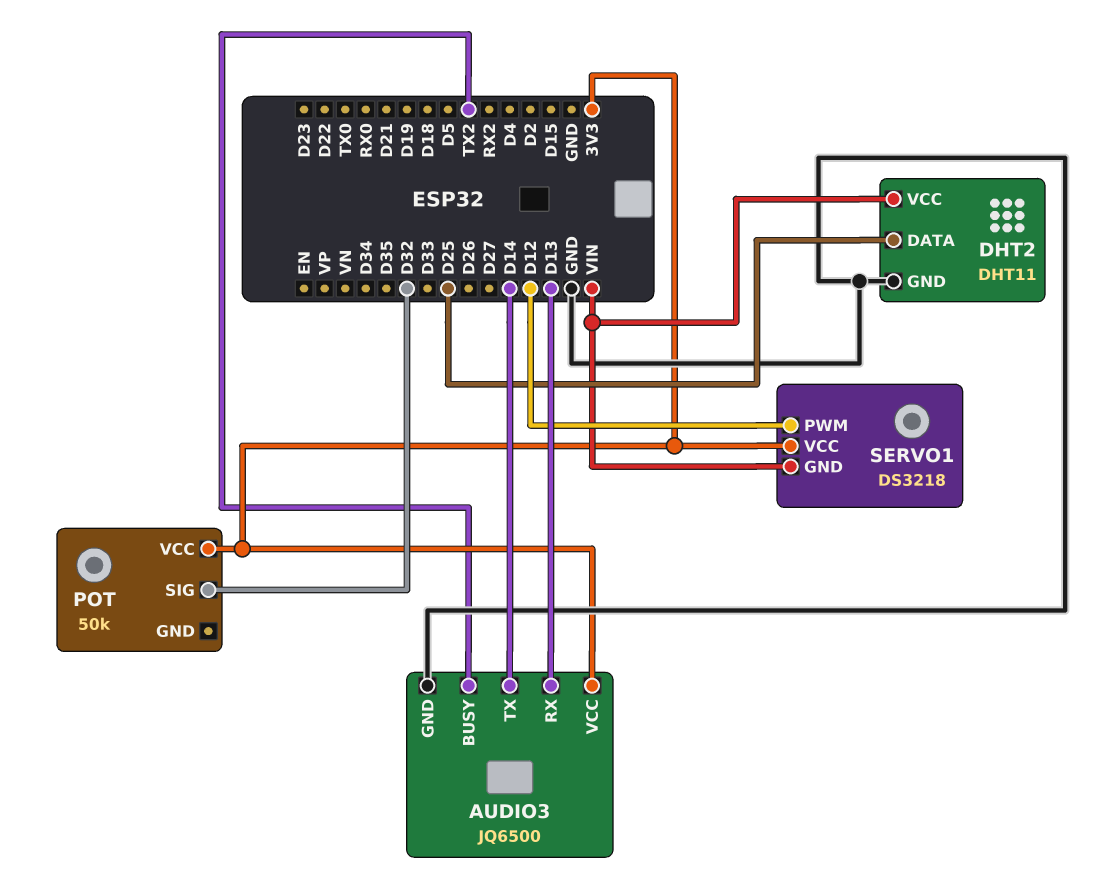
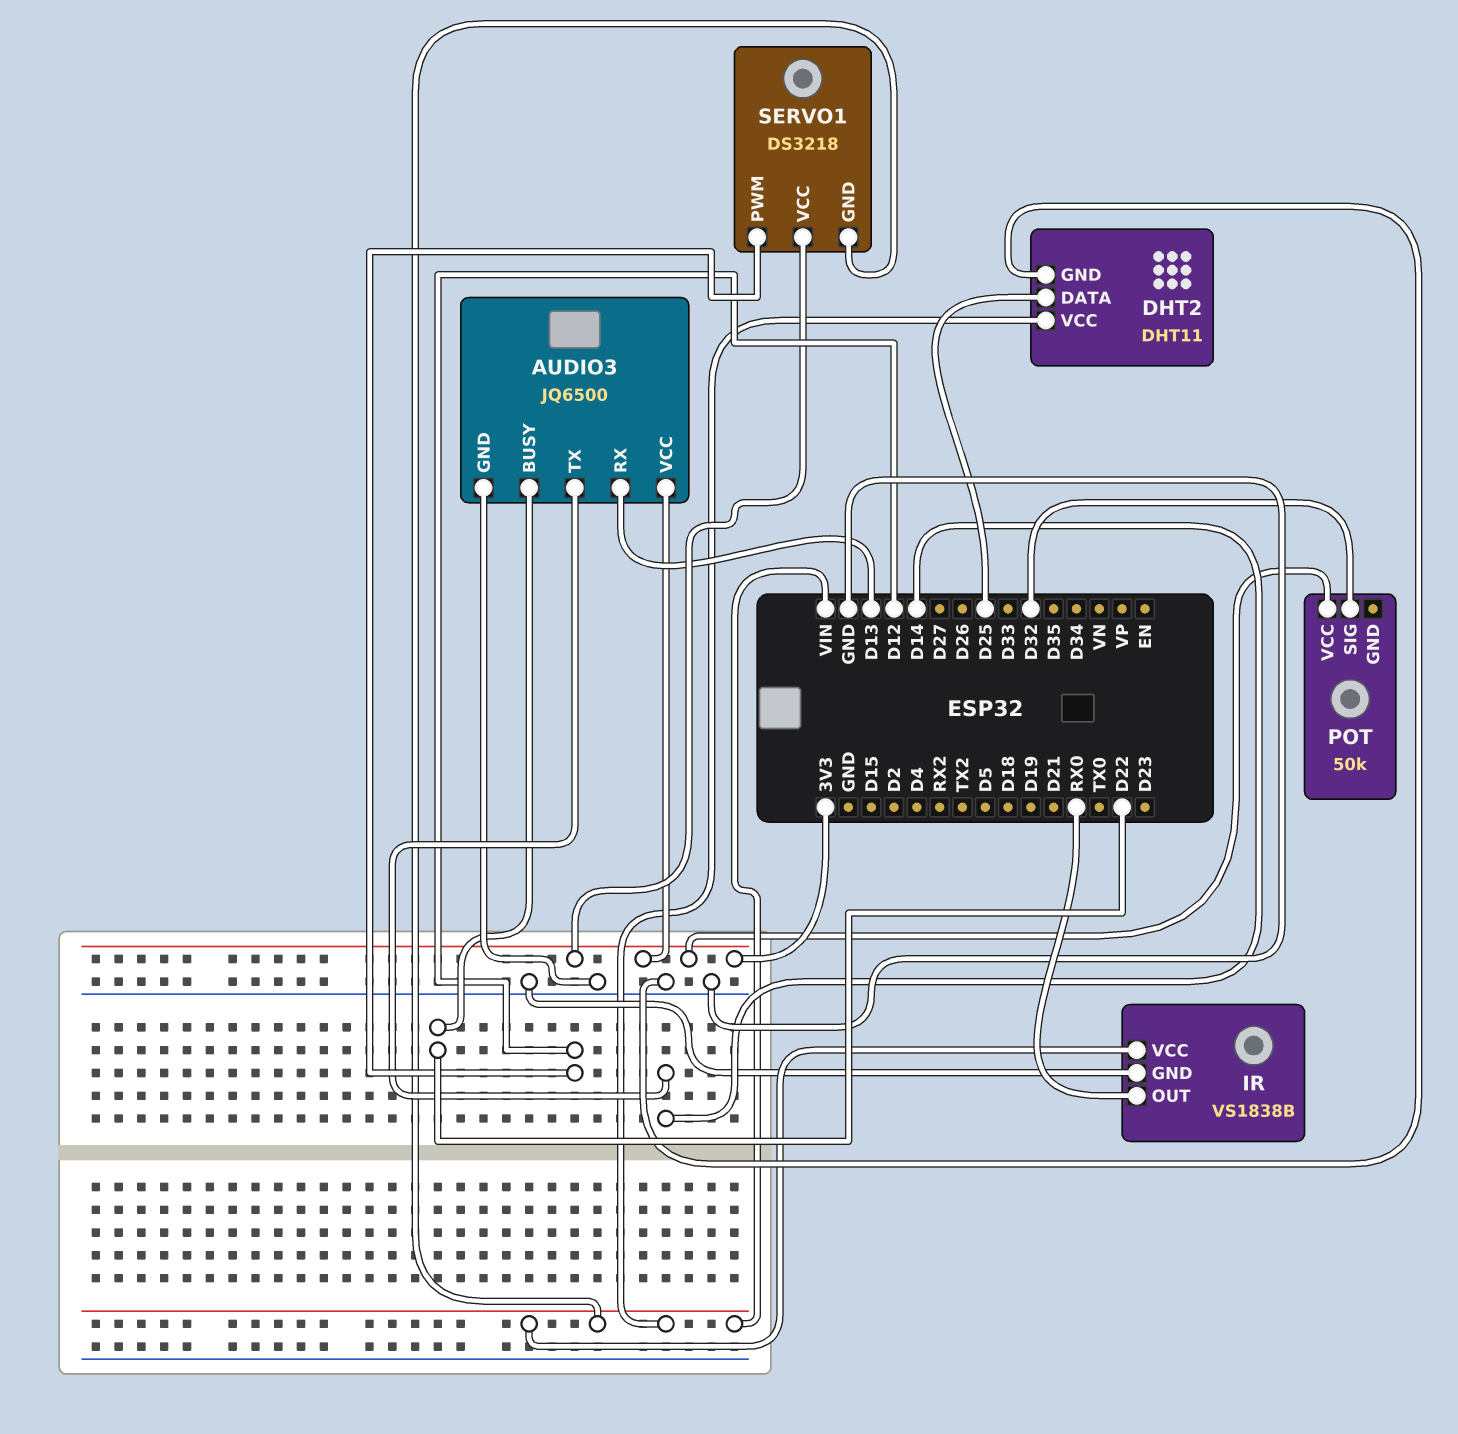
AUDIO3 pin BUSY: TX2 -> D22
IR: none -> VS1838B
IR pin GND: none -> GND
IR pin OUT: none -> RX0
IR pin VCC: none -> VIN

